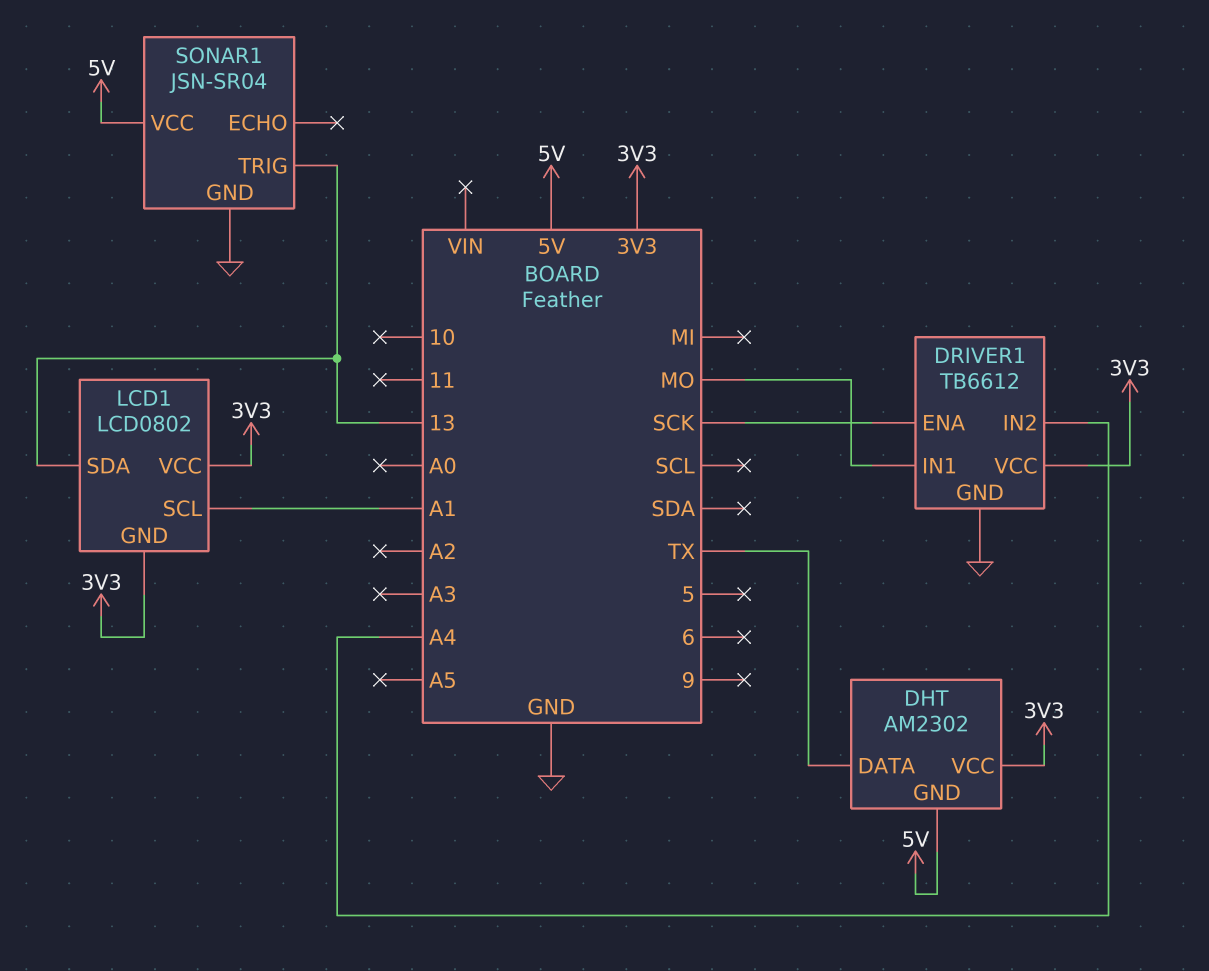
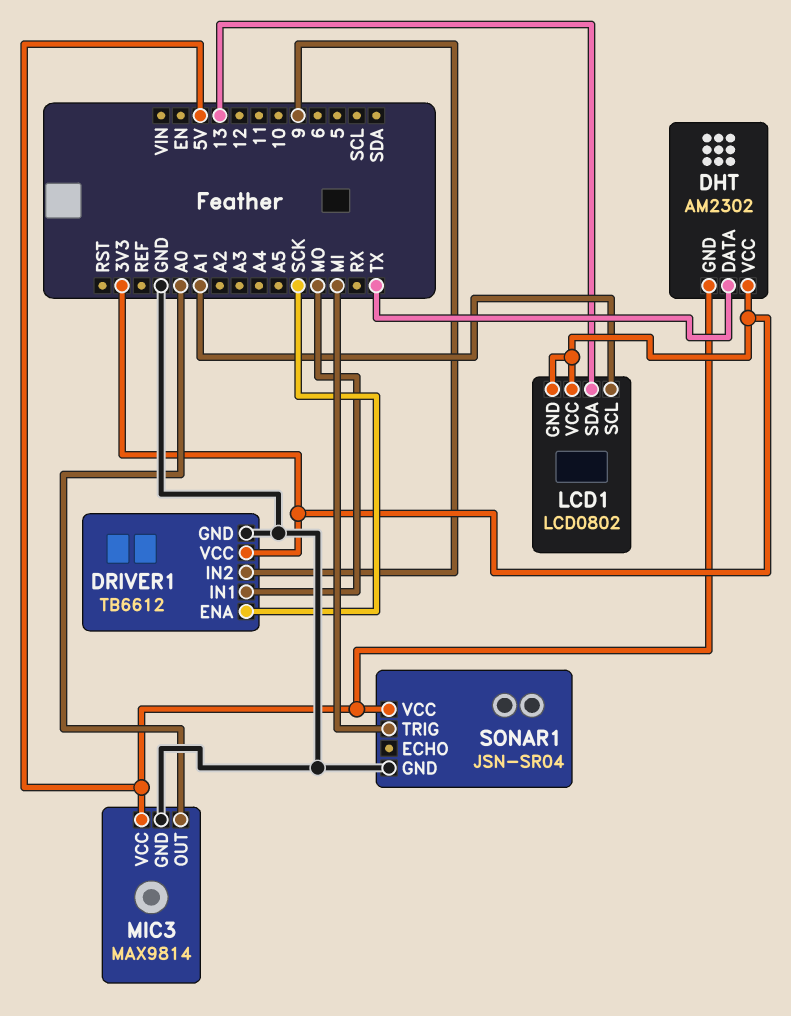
DRIVER1 pin IN2: A4 -> 9
MIC3: none -> MAX9814
MIC3 pin GND: none -> GND
MIC3 pin OUT: none -> A0
MIC3 pin VCC: none -> 5V
SONAR1 pin TRIG: 13 -> MI

